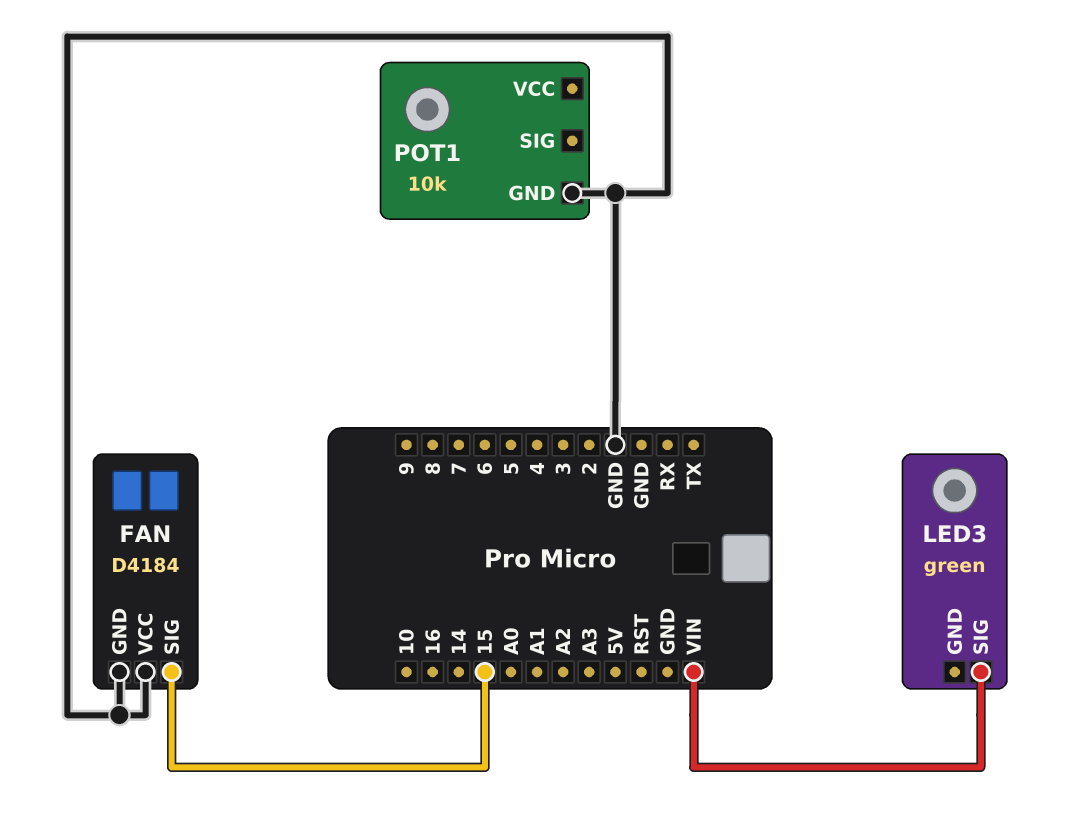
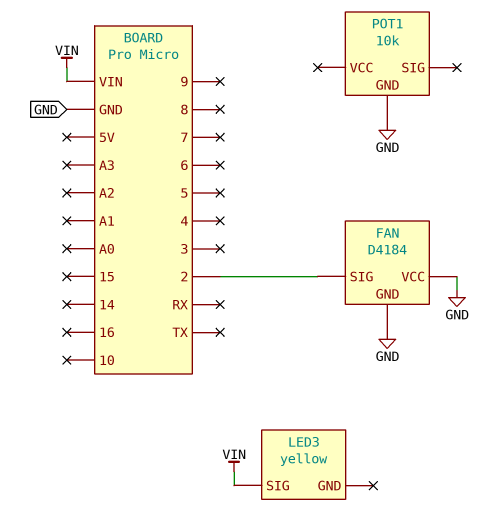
FAN pin SIG: 15 -> 2
LED3: green -> yellow

